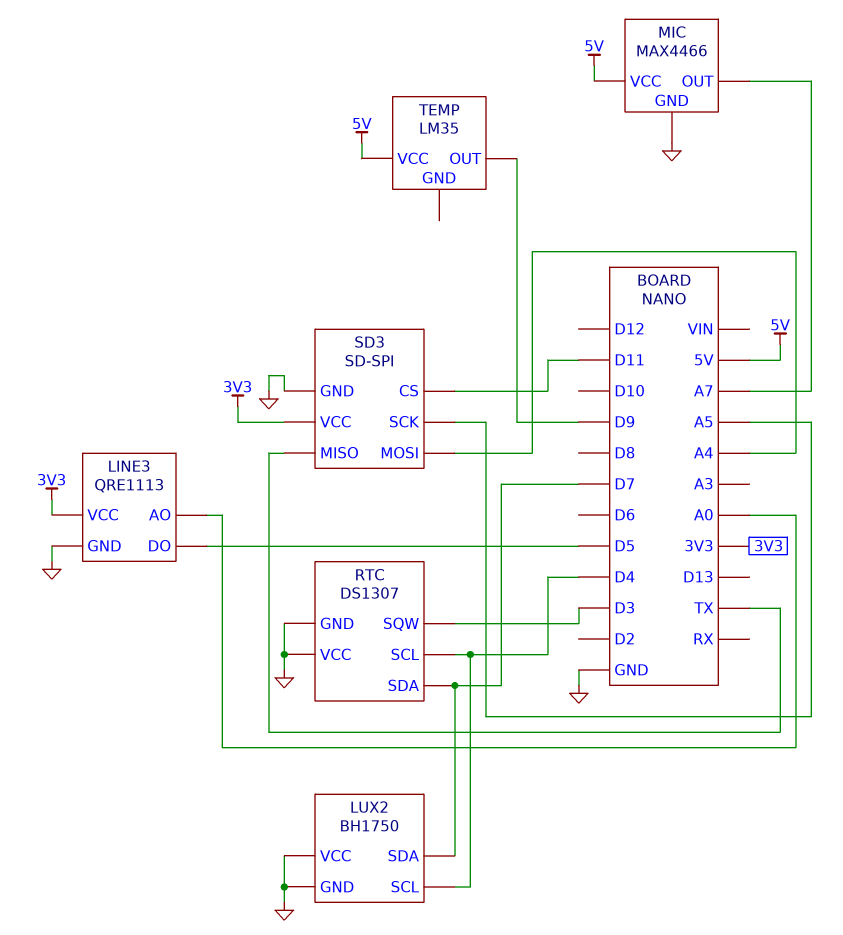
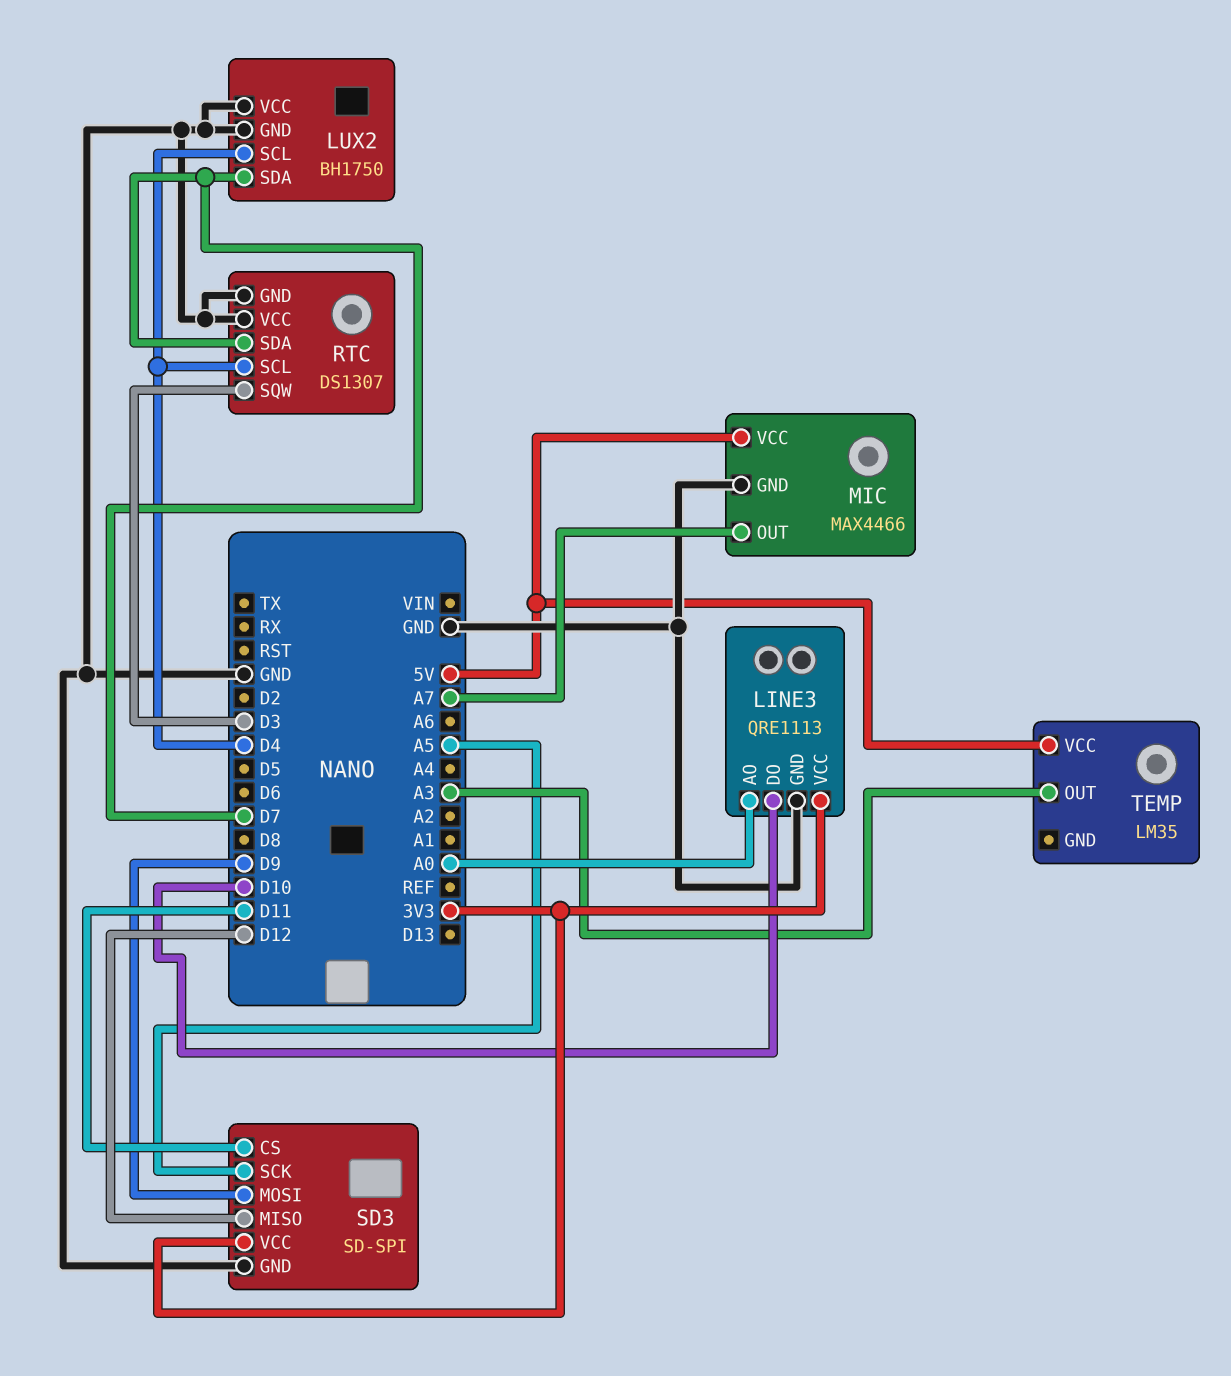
LINE3 pin DO: D5 -> D10
SD3 pin MISO: TX -> D12
SD3 pin MOSI: A4 -> D9
TEMP pin OUT: D9 -> A3

